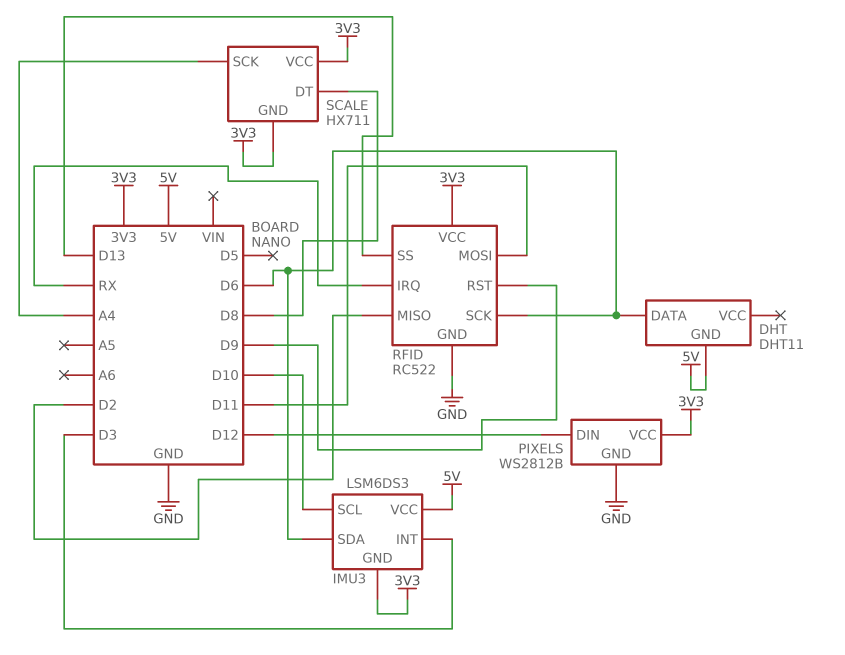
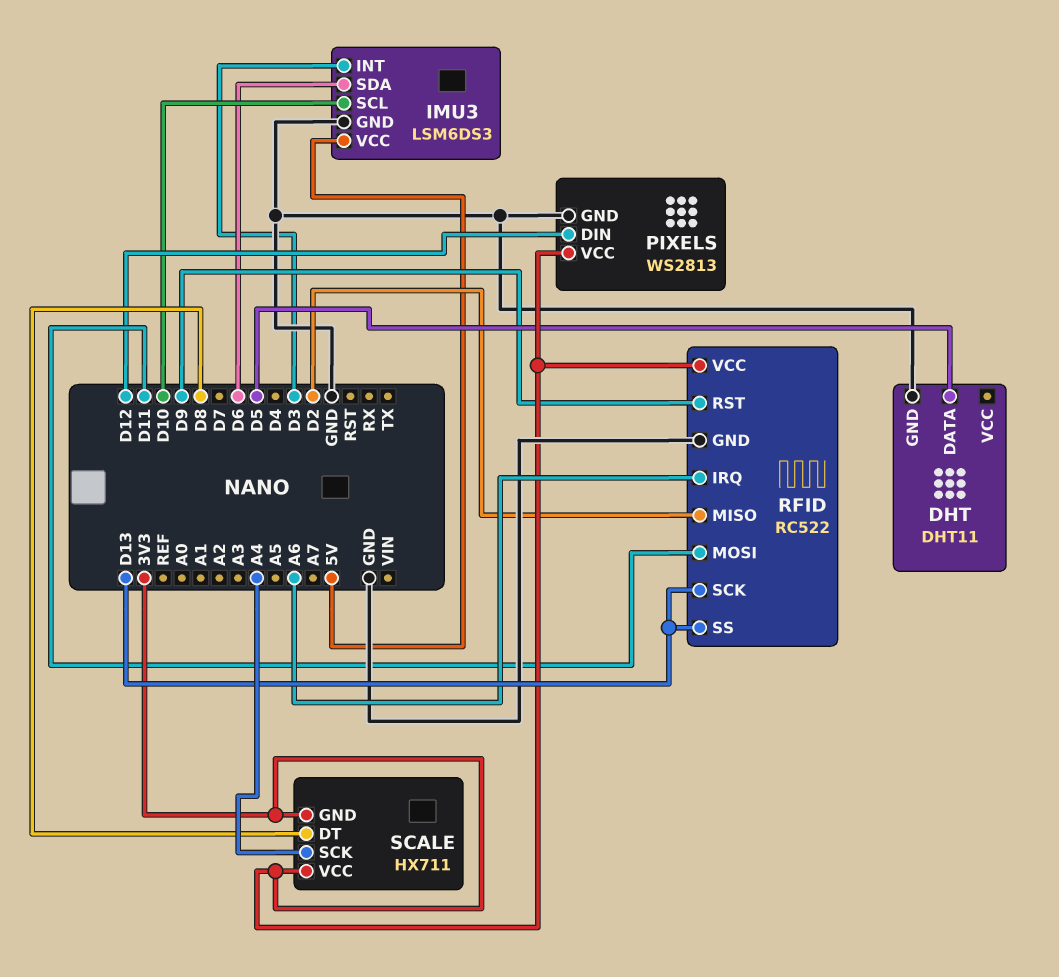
DHT pin DATA: D6 -> D5
DHT pin GND: 5V -> GND
IMU3 pin GND: 3V3 -> GND
PIXELS: WS2812B -> WS2813
RFID pin IRQ: RX -> A6
RFID pin SCK: D6 -> D13

